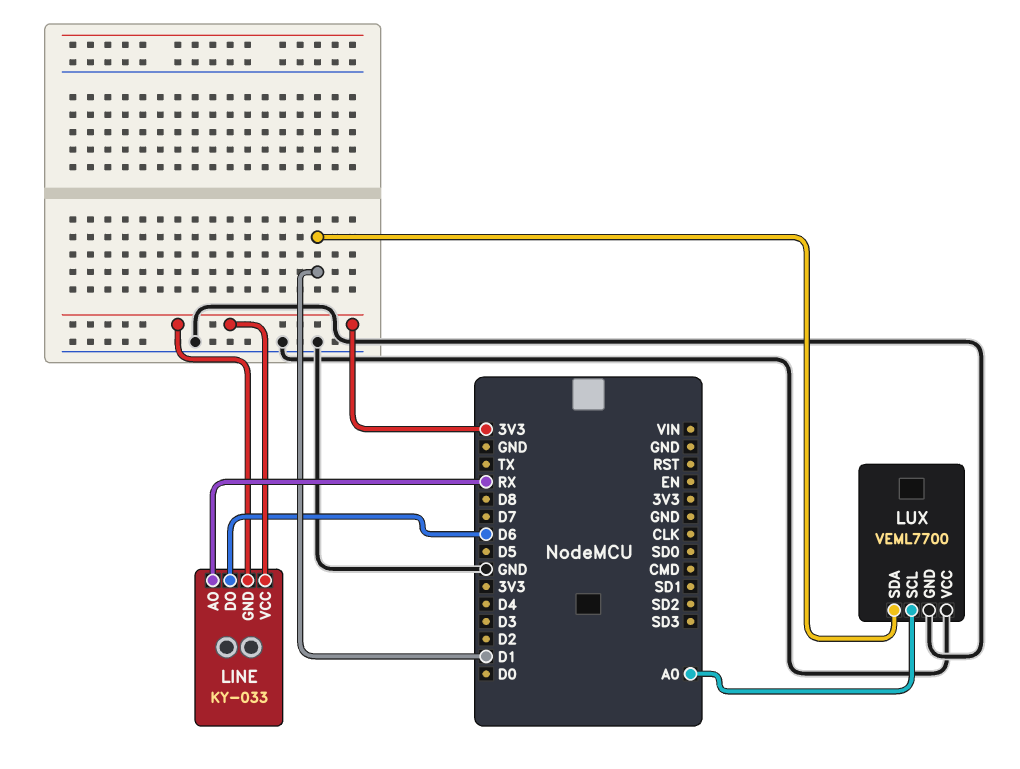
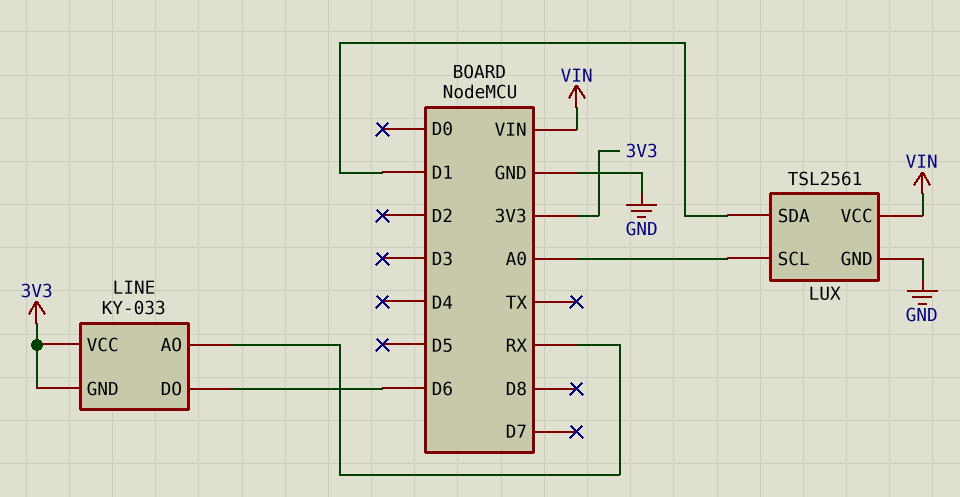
LUX: VEML7700 -> TSL2561
LUX pin VCC: GND -> VIN

